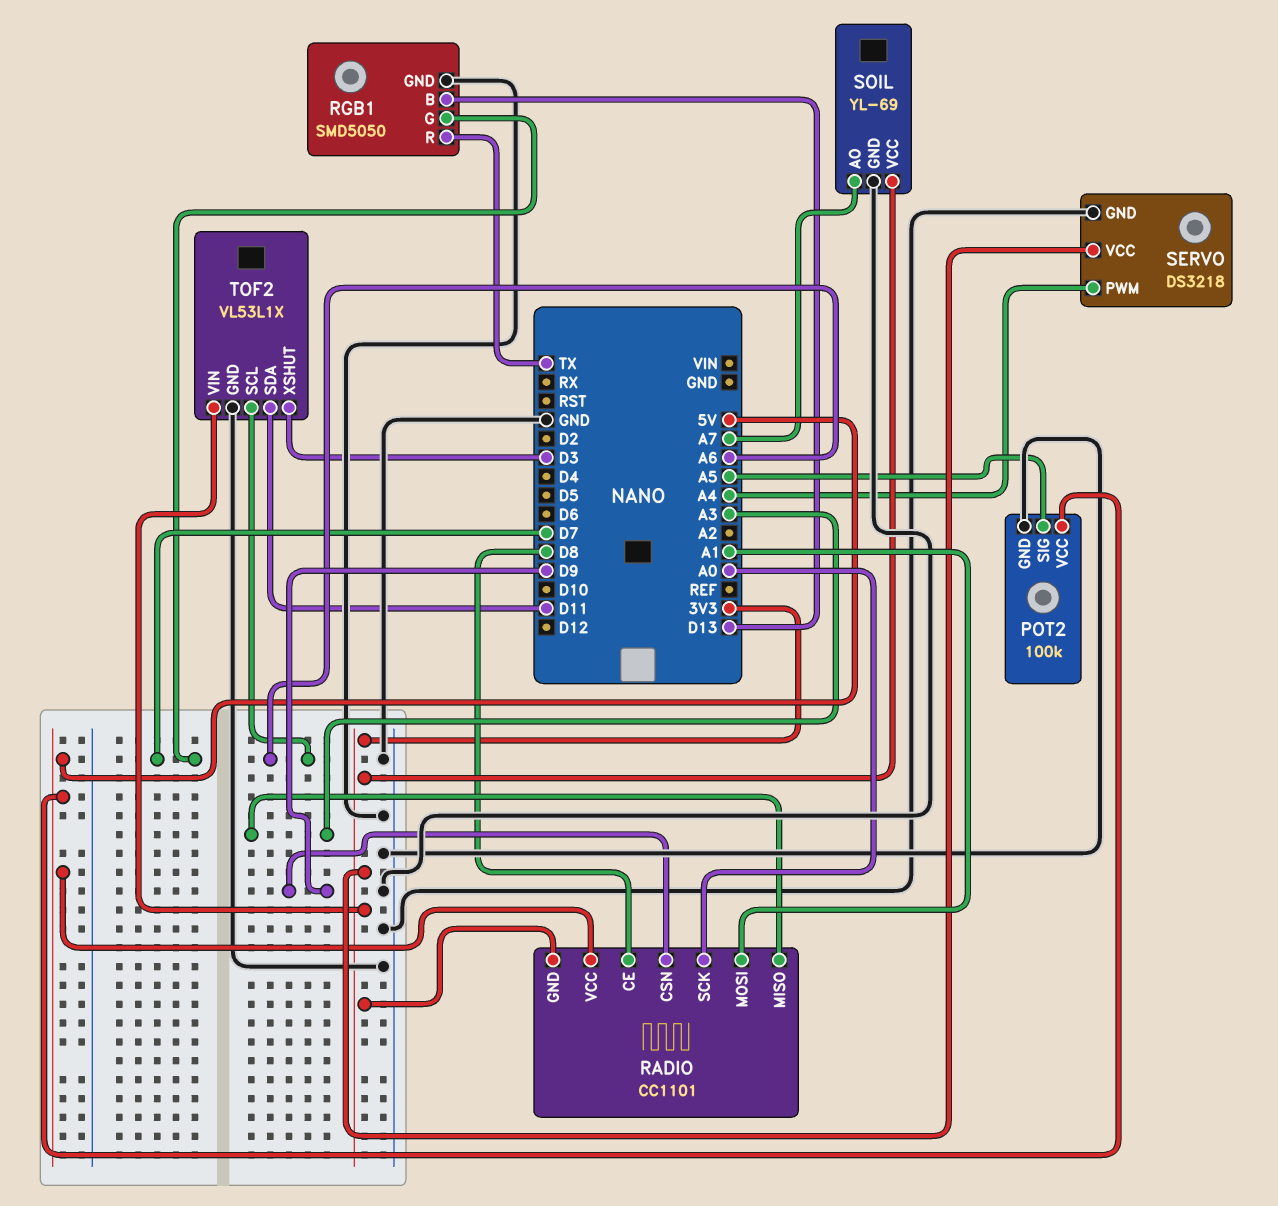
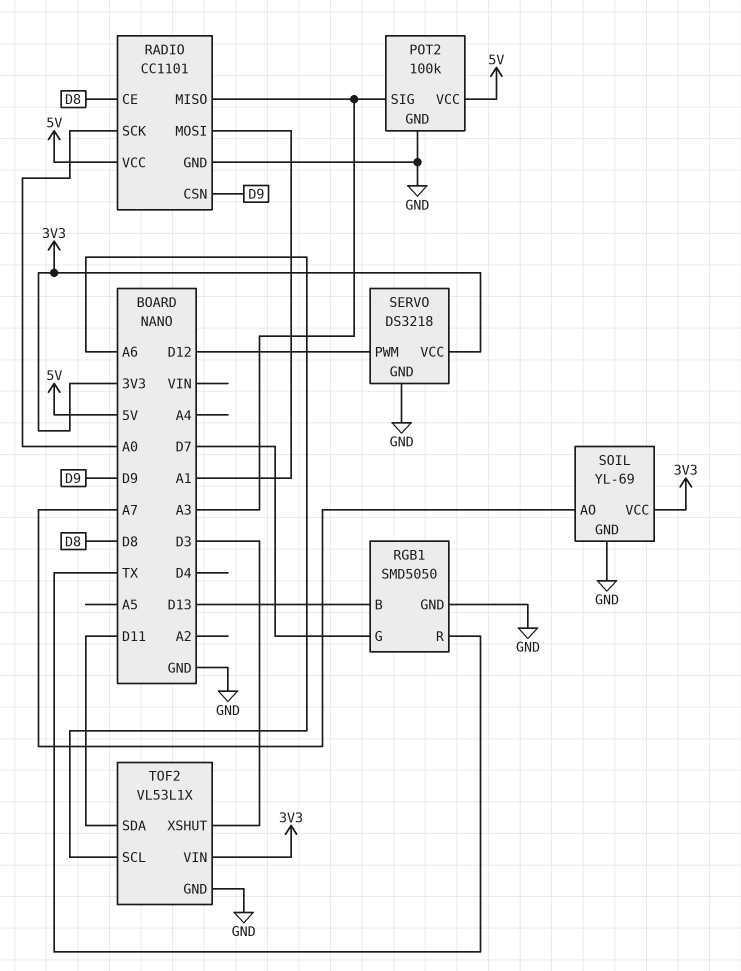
POT2 pin SIG: A5 -> A3
RADIO pin GND: 3V3 -> GND
SERVO pin PWM: A4 -> D12

